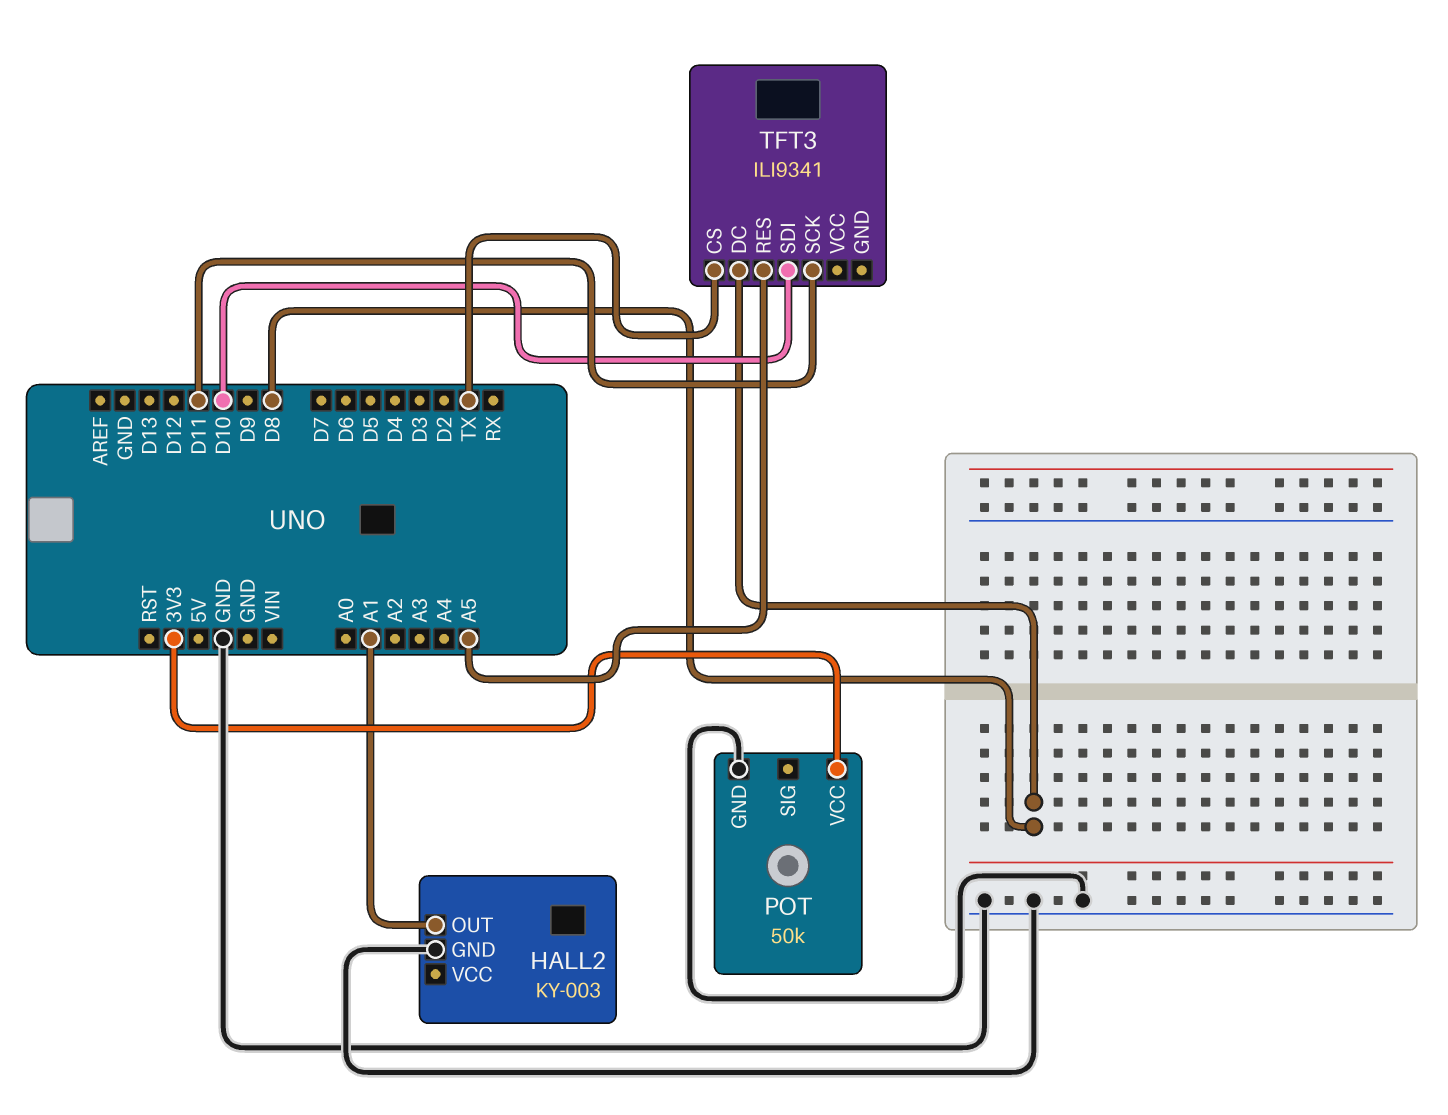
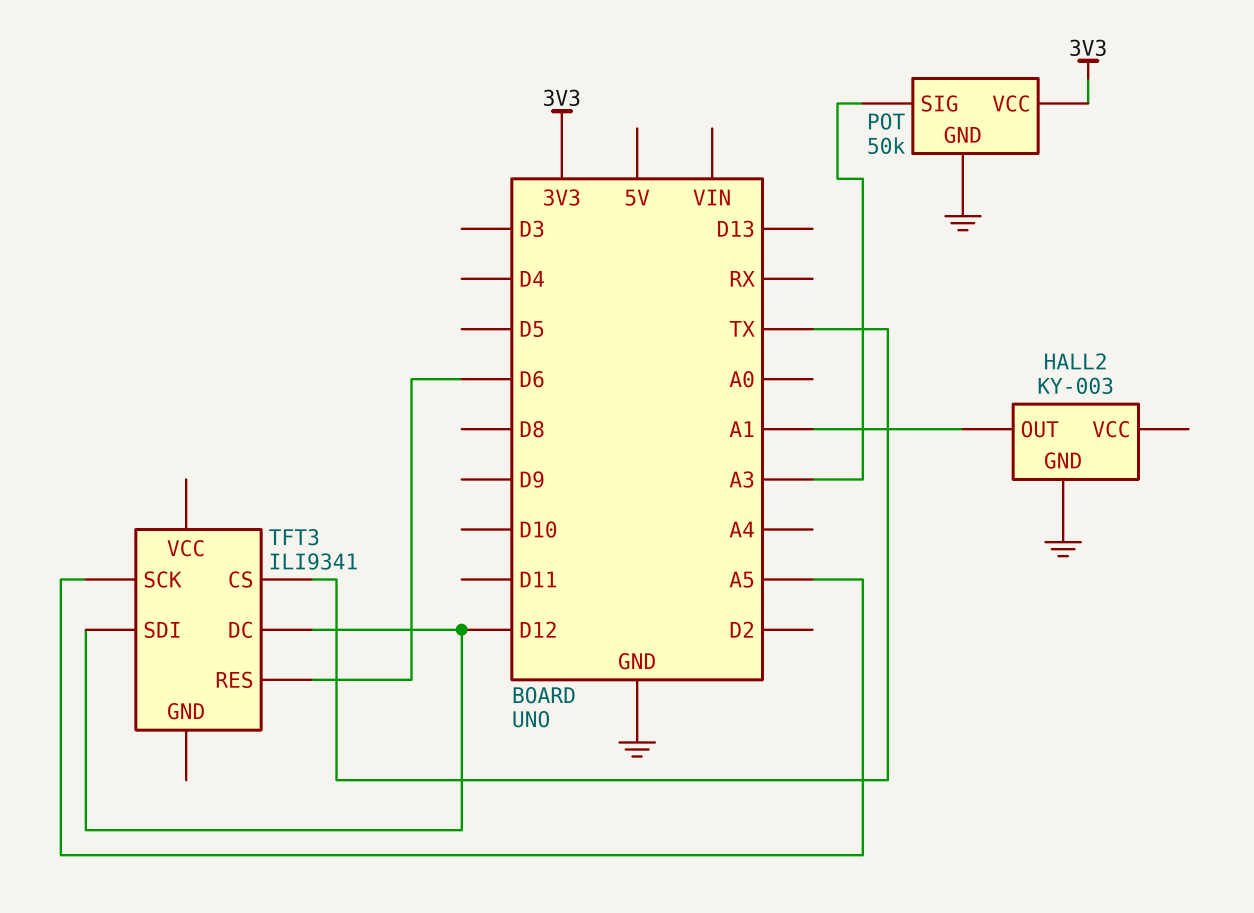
POT pin SIG: none -> A3
TFT3 pin DC: D8 -> D12
TFT3 pin RES: A5 -> D6
TFT3 pin SCK: D11 -> A5
TFT3 pin SDI: D10 -> D12

